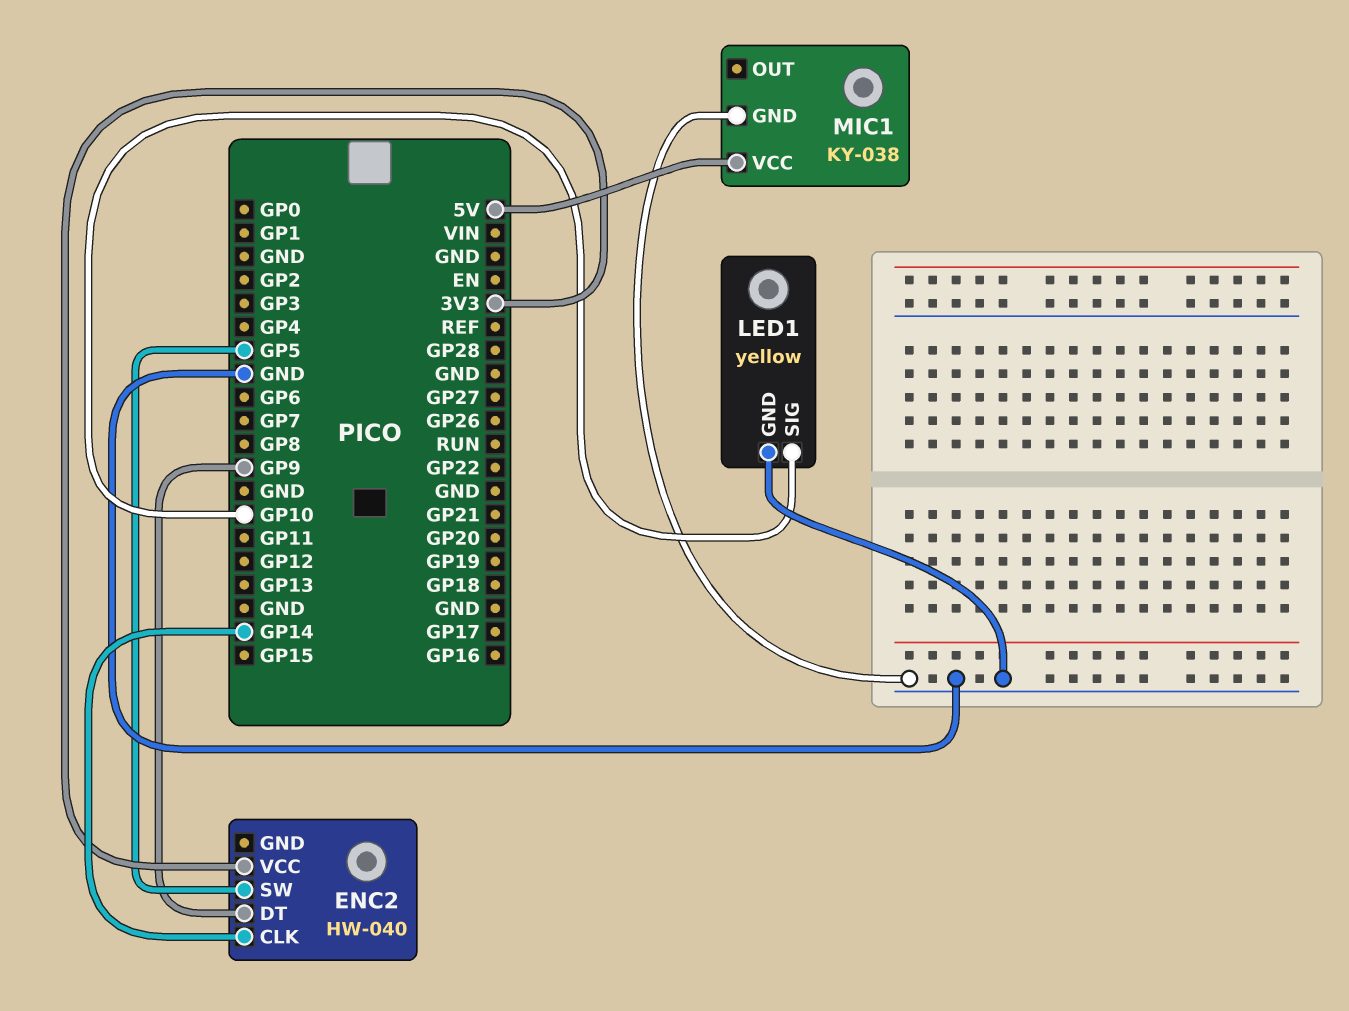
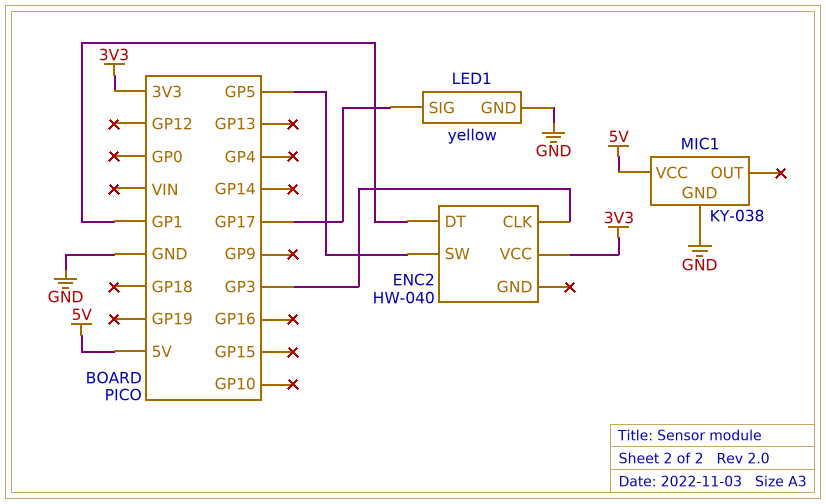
ENC2 pin CLK: GP14 -> GP3
ENC2 pin DT: GP9 -> GP1
LED1 pin SIG: GP10 -> GP17

